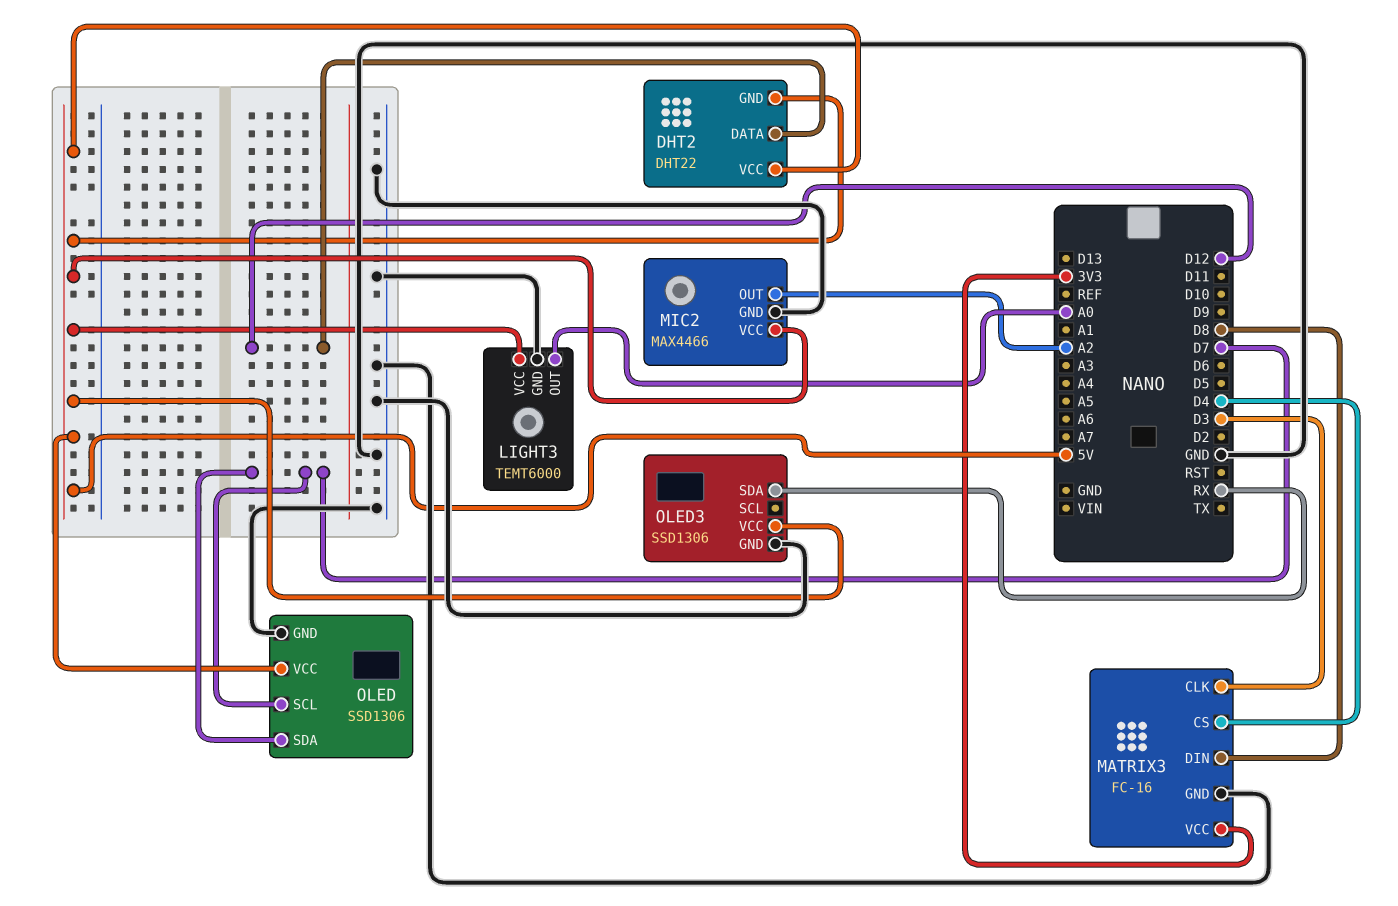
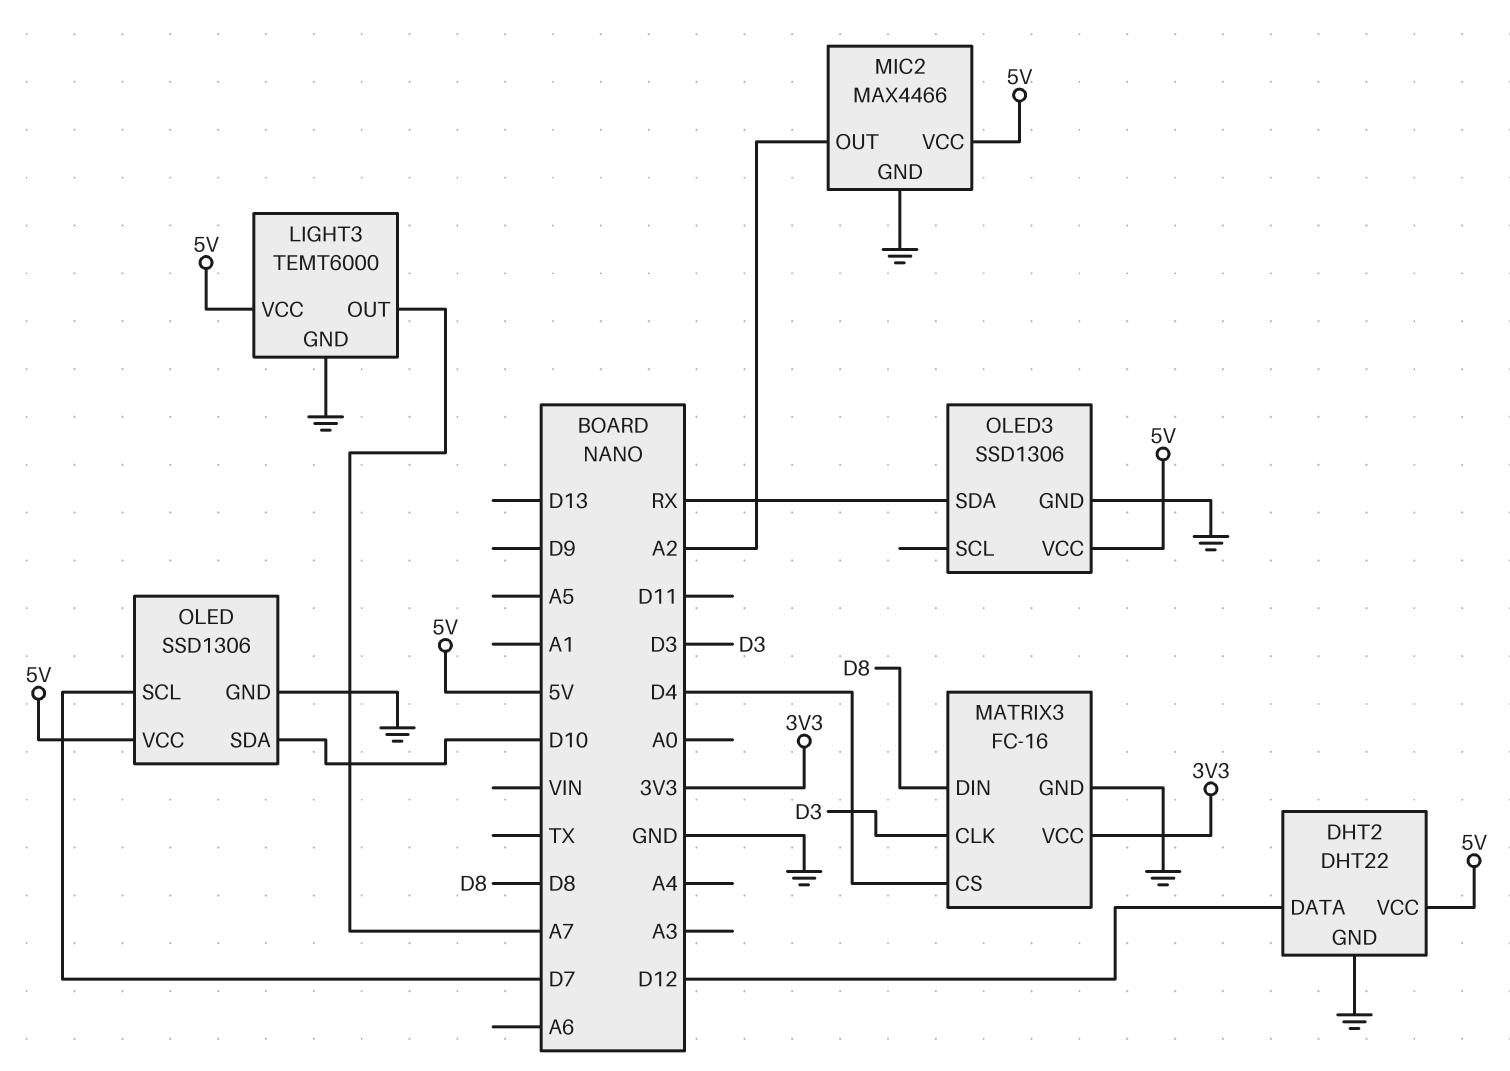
DHT2 pin GND: 5V -> GND
LIGHT3 pin OUT: A0 -> A7
OLED pin SDA: D7 -> D10

